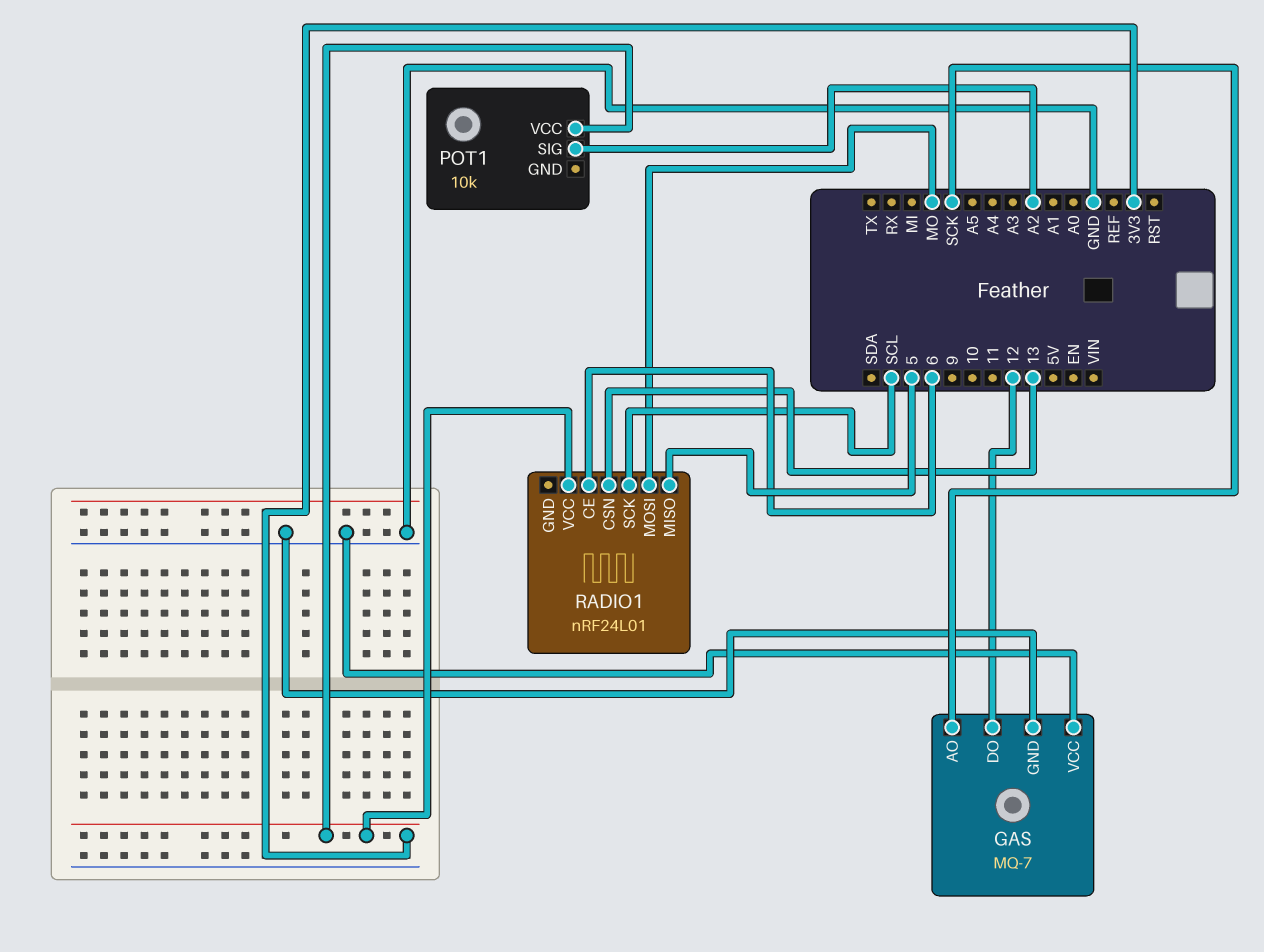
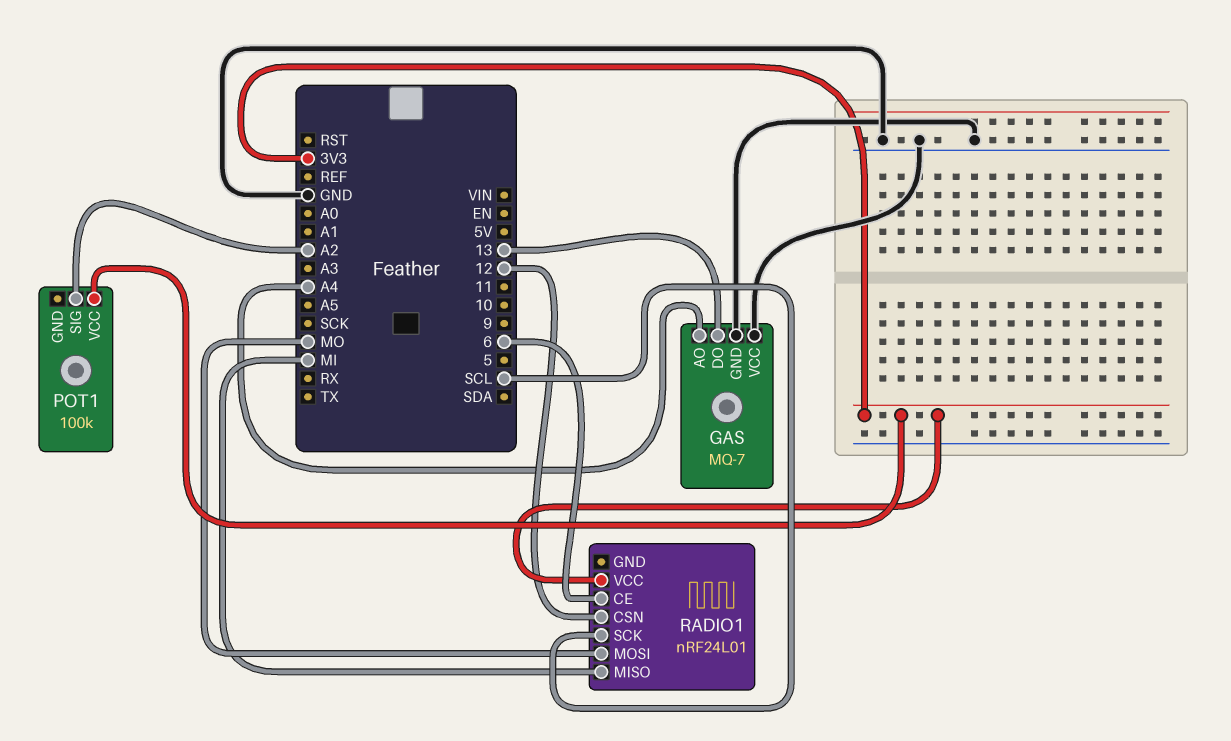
GAS pin AO: SCK -> A4
GAS pin DO: 12 -> 13
POT1: 10k -> 100k
RADIO1 pin CSN: 13 -> 12
RADIO1 pin MISO: 5 -> MI

